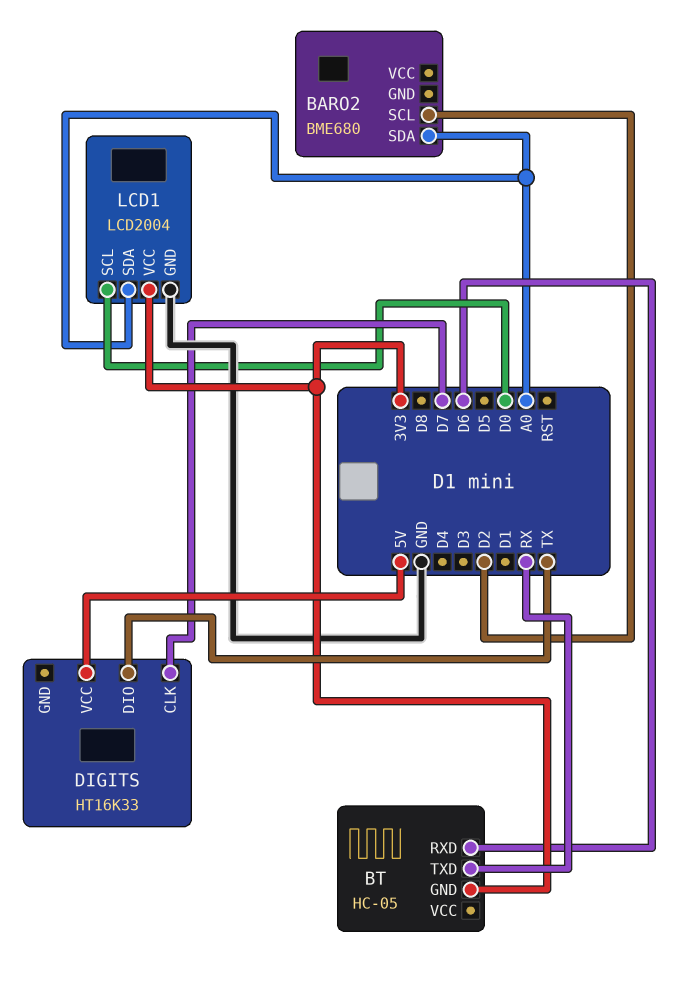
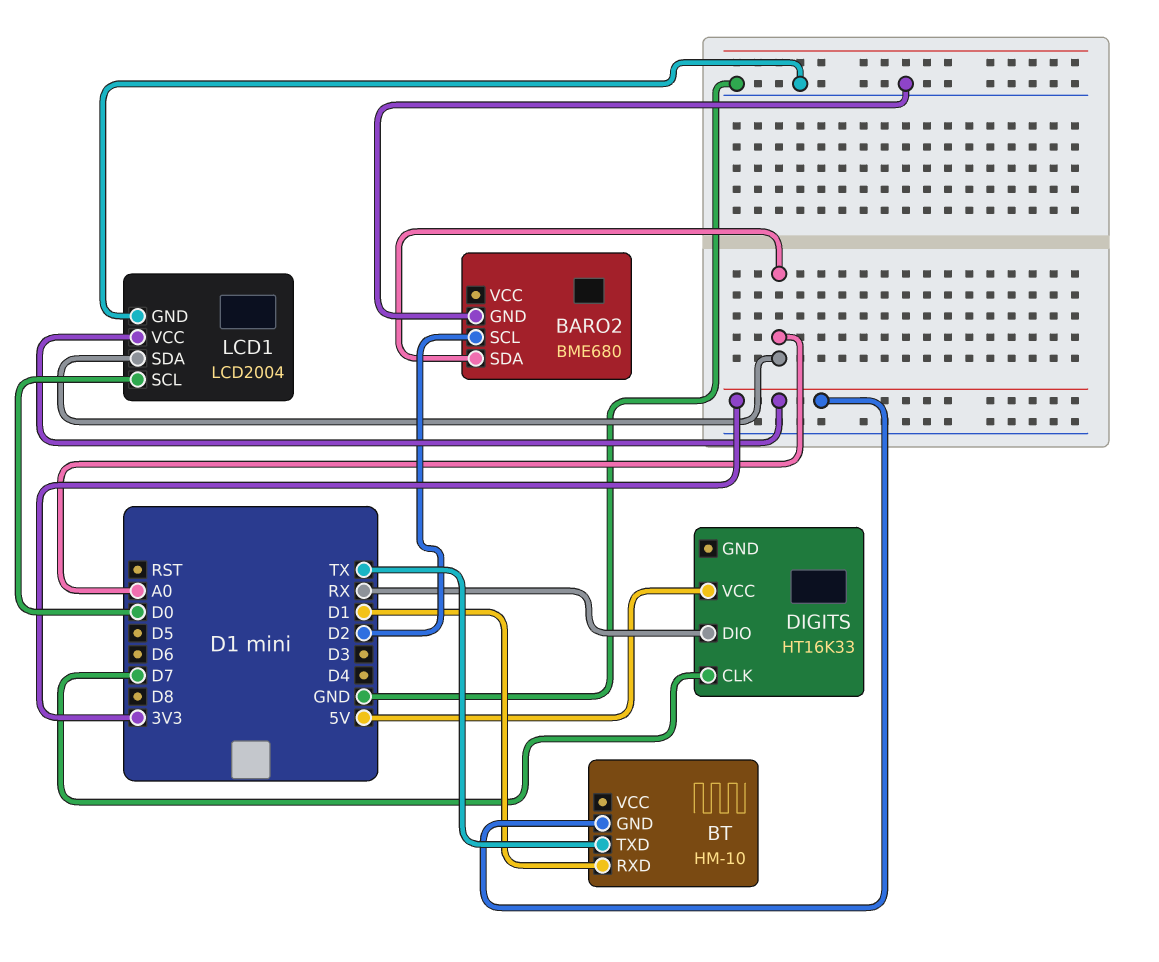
BARO2 pin GND: none -> GND
BT: HC-05 -> HM-10
BT pin RXD: D6 -> D1
BT pin TXD: RX -> TX
DIGITS pin DIO: TX -> RX

